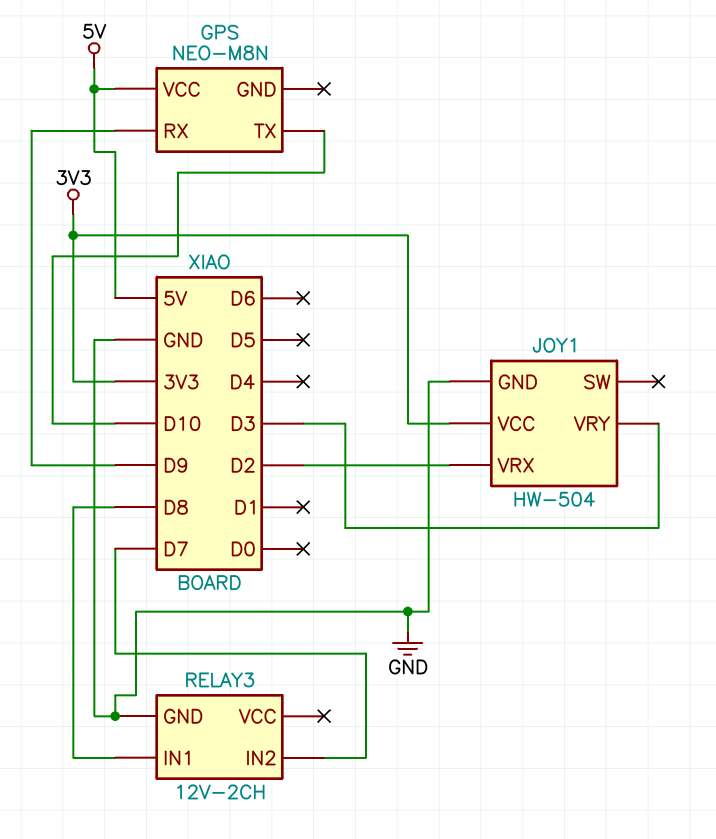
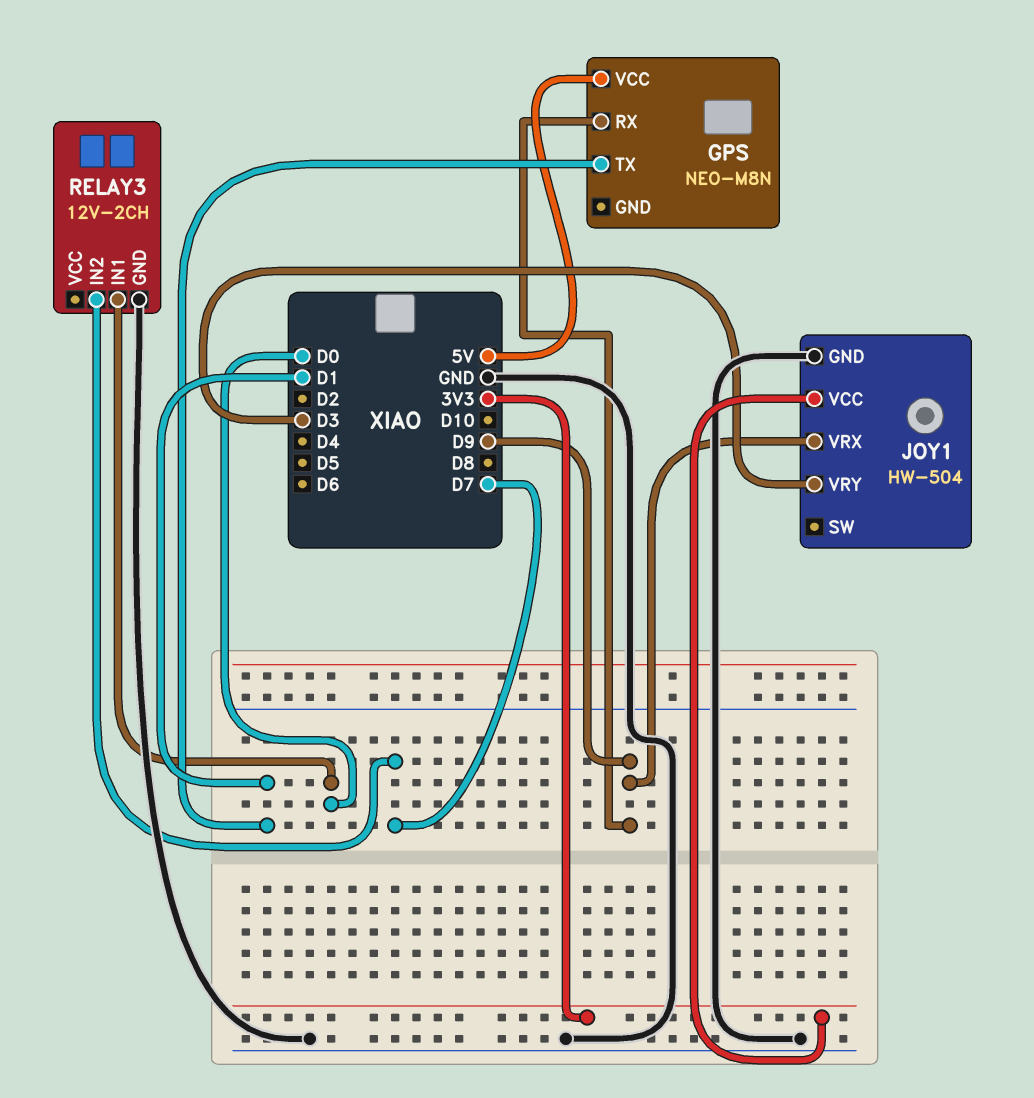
GPS pin TX: D10 -> D1
JOY1 pin VRX: D2 -> D9
RELAY3 pin IN1: D8 -> D0

